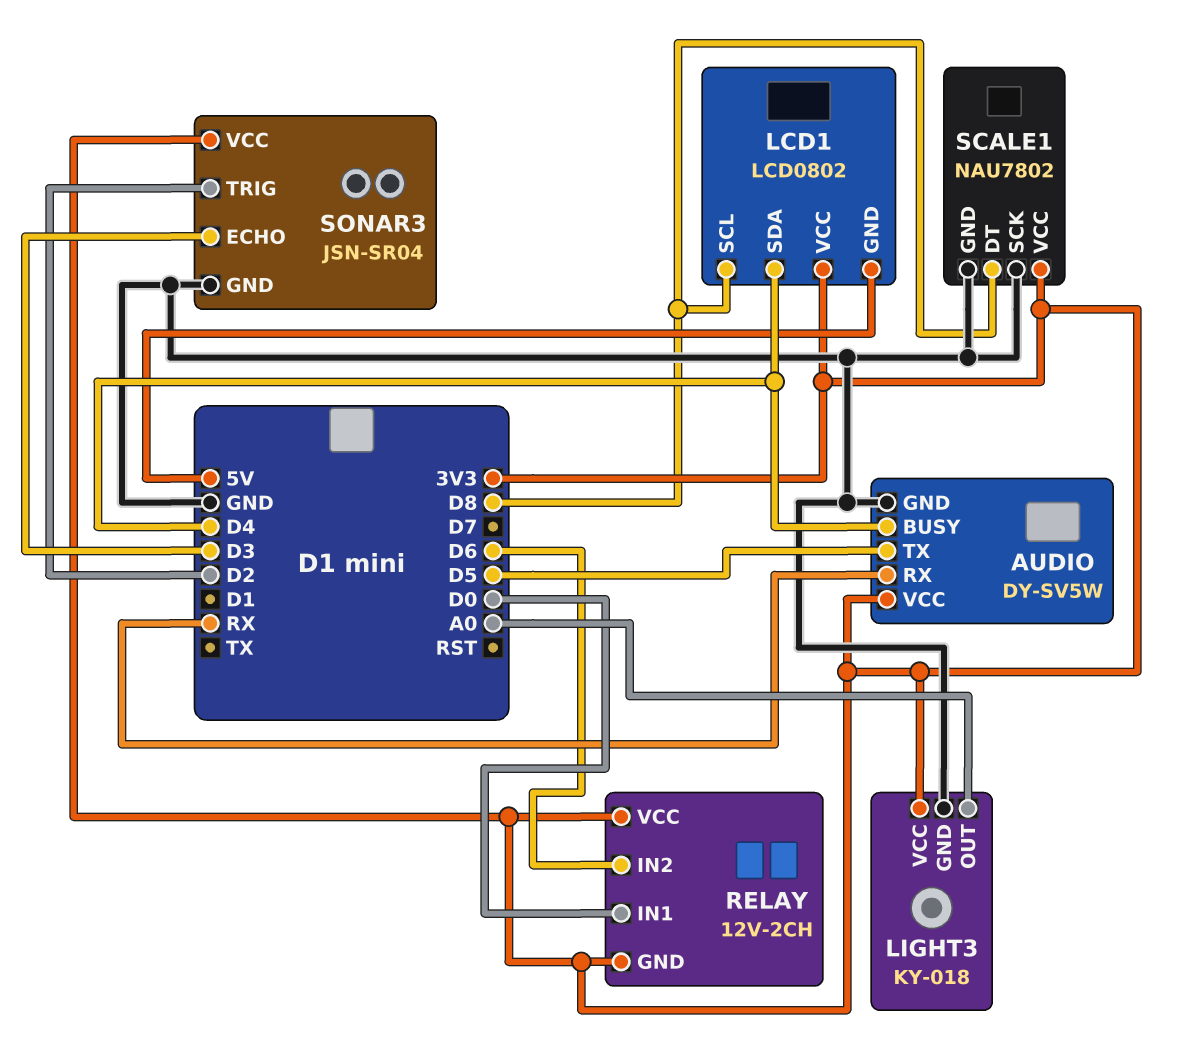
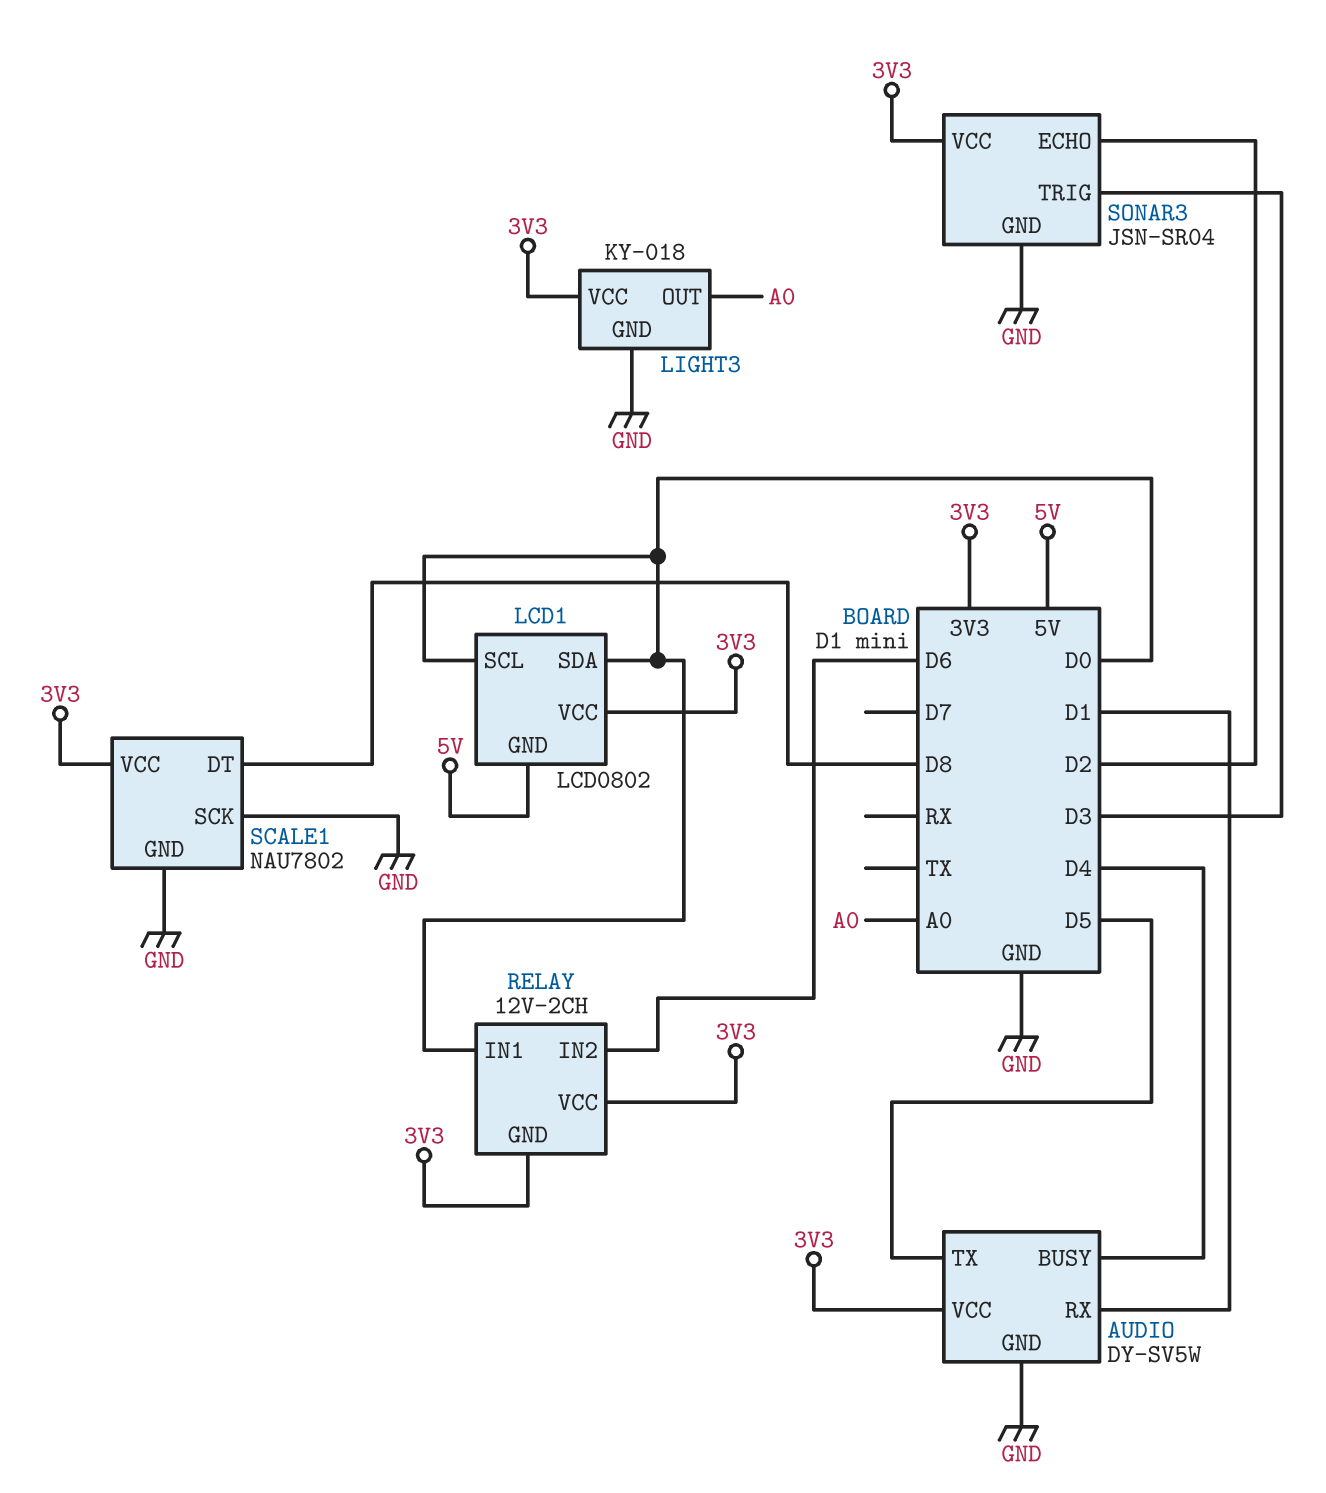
AUDIO pin RX: RX -> D1
LCD1 pin SCL: D8 -> D0
LCD1 pin SDA: D4 -> D0
SONAR3 pin ECHO: D3 -> D2
SONAR3 pin TRIG: D2 -> D3

